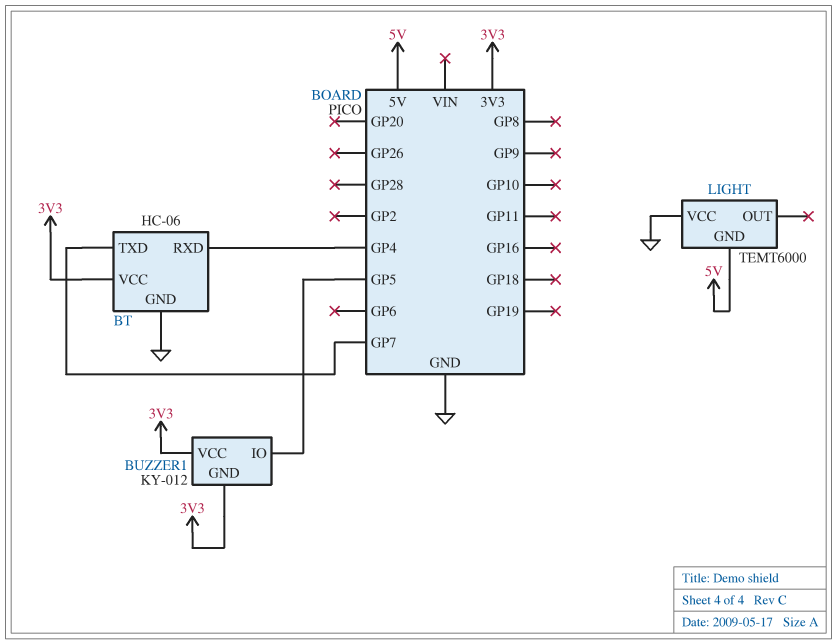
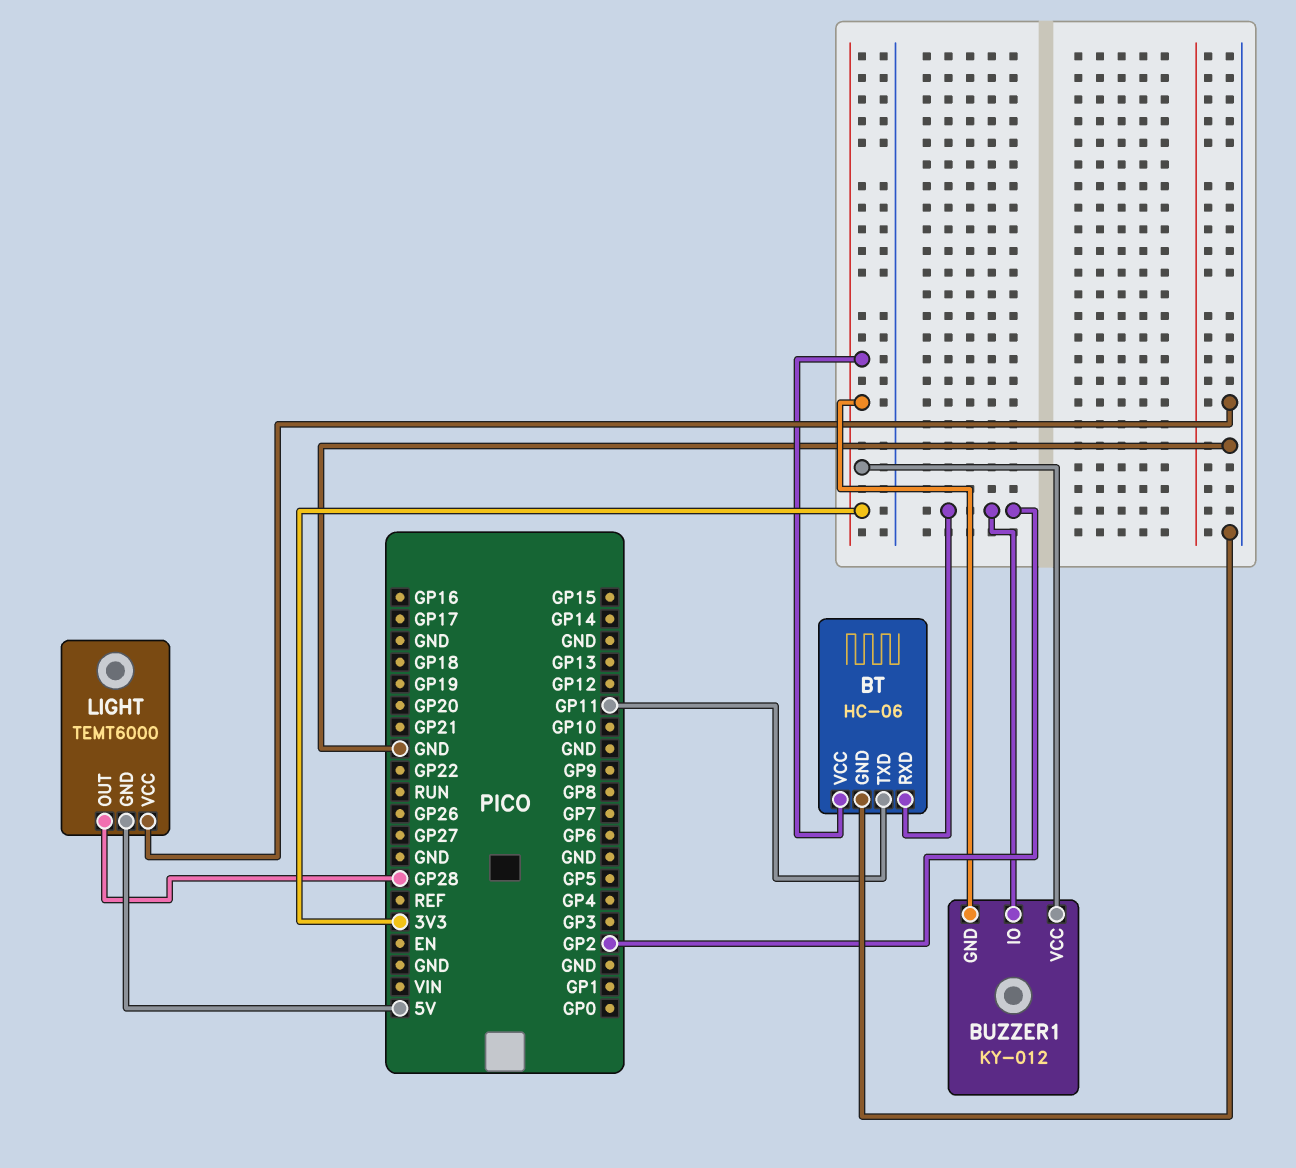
BT pin RXD: GP4 -> GP2
BT pin TXD: GP7 -> GP11
BUZZER1 pin IO: GP5 -> GP2
LIGHT pin OUT: none -> GP28

